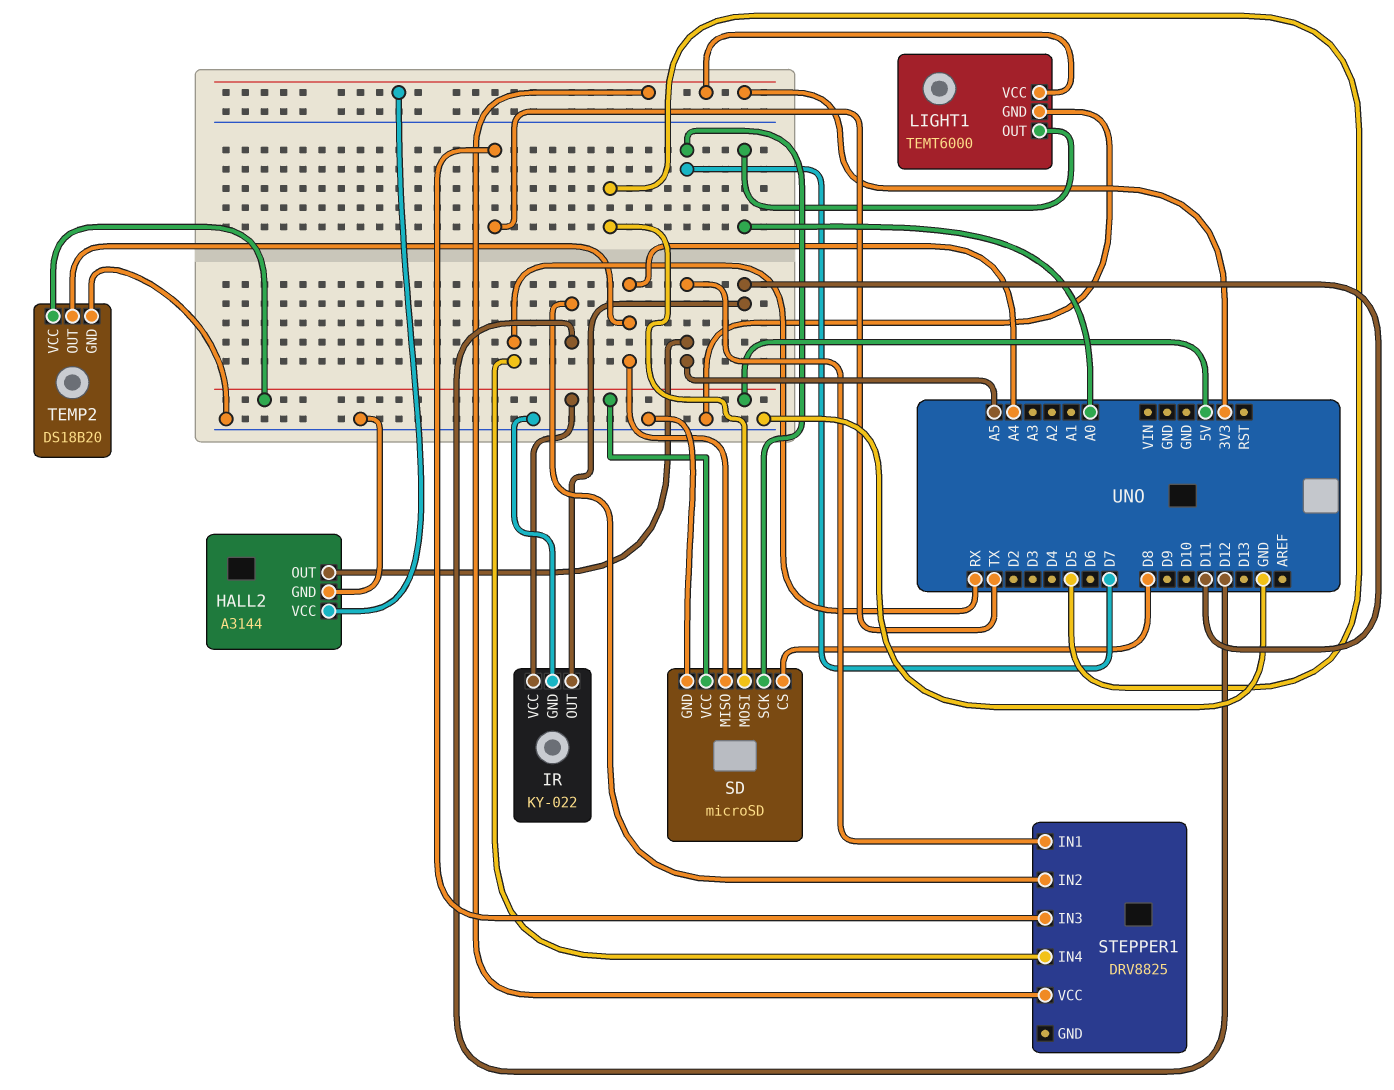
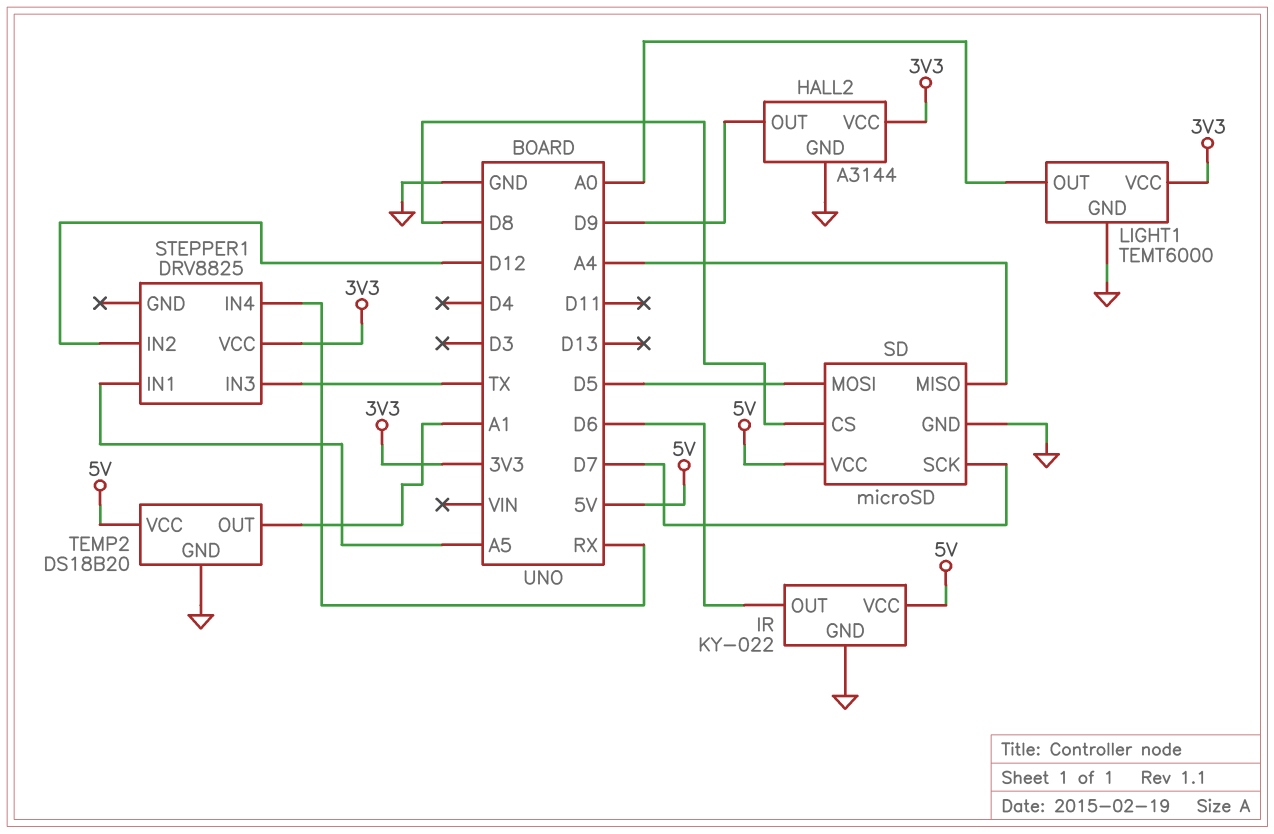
HALL2 pin OUT: A5 -> D9
IR pin OUT: D11 -> D6
TEMP2 pin OUT: A4 -> A1

